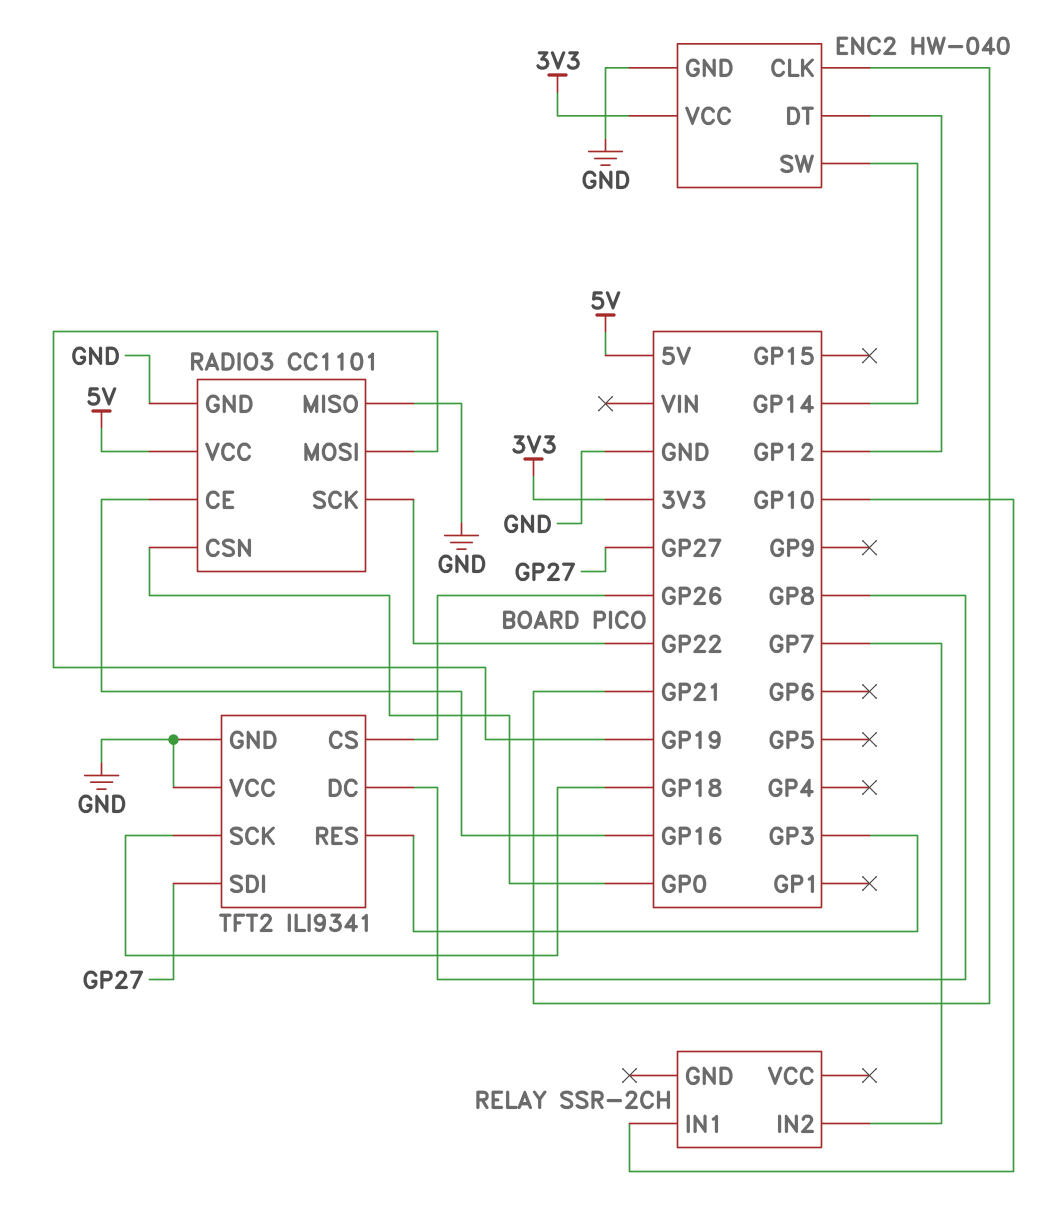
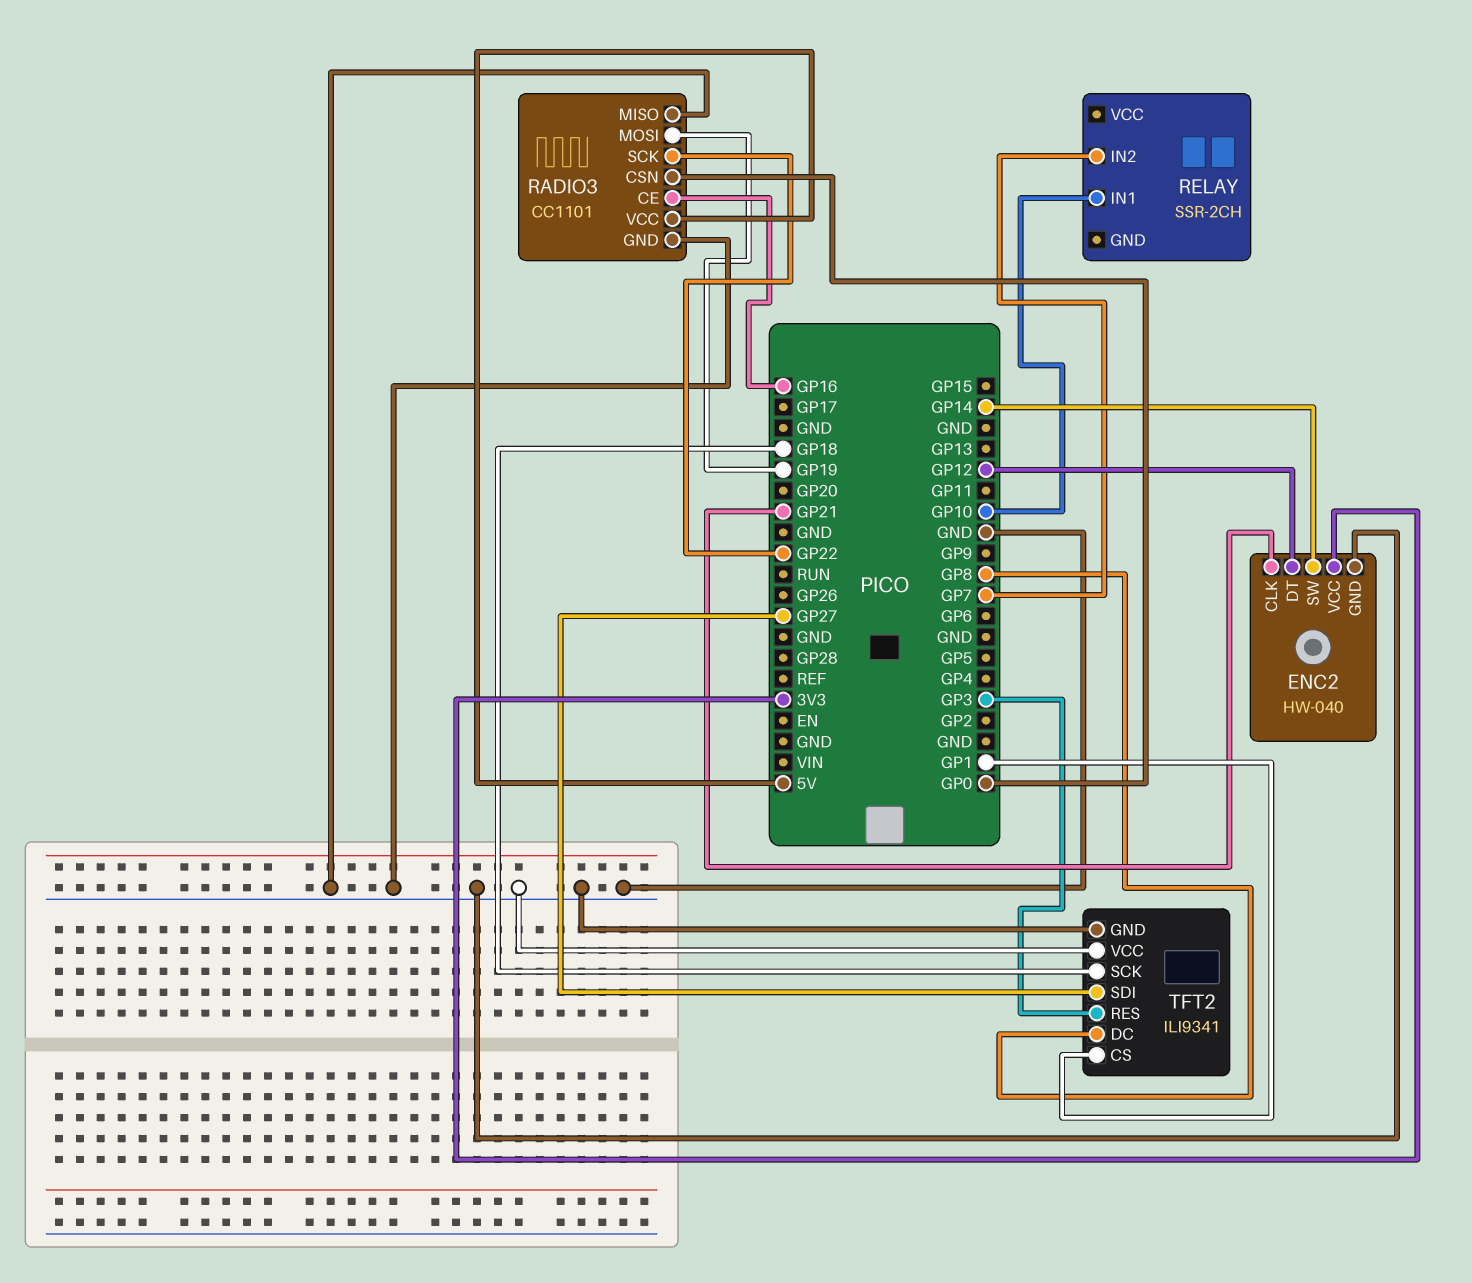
TFT2 pin CS: GP26 -> GP1

